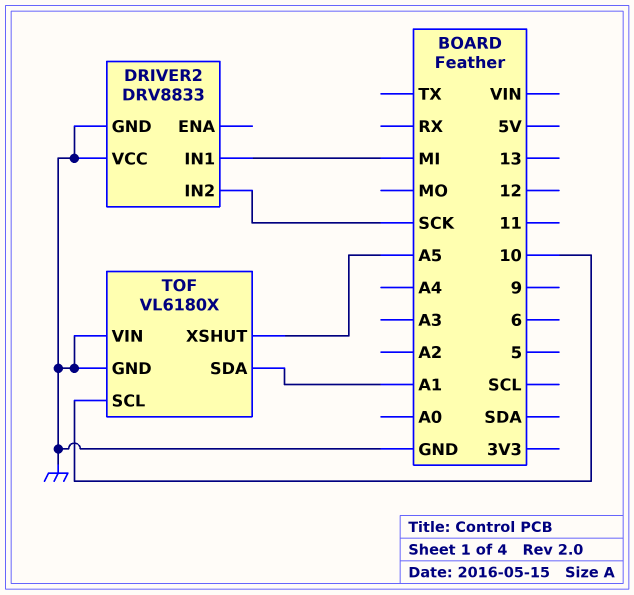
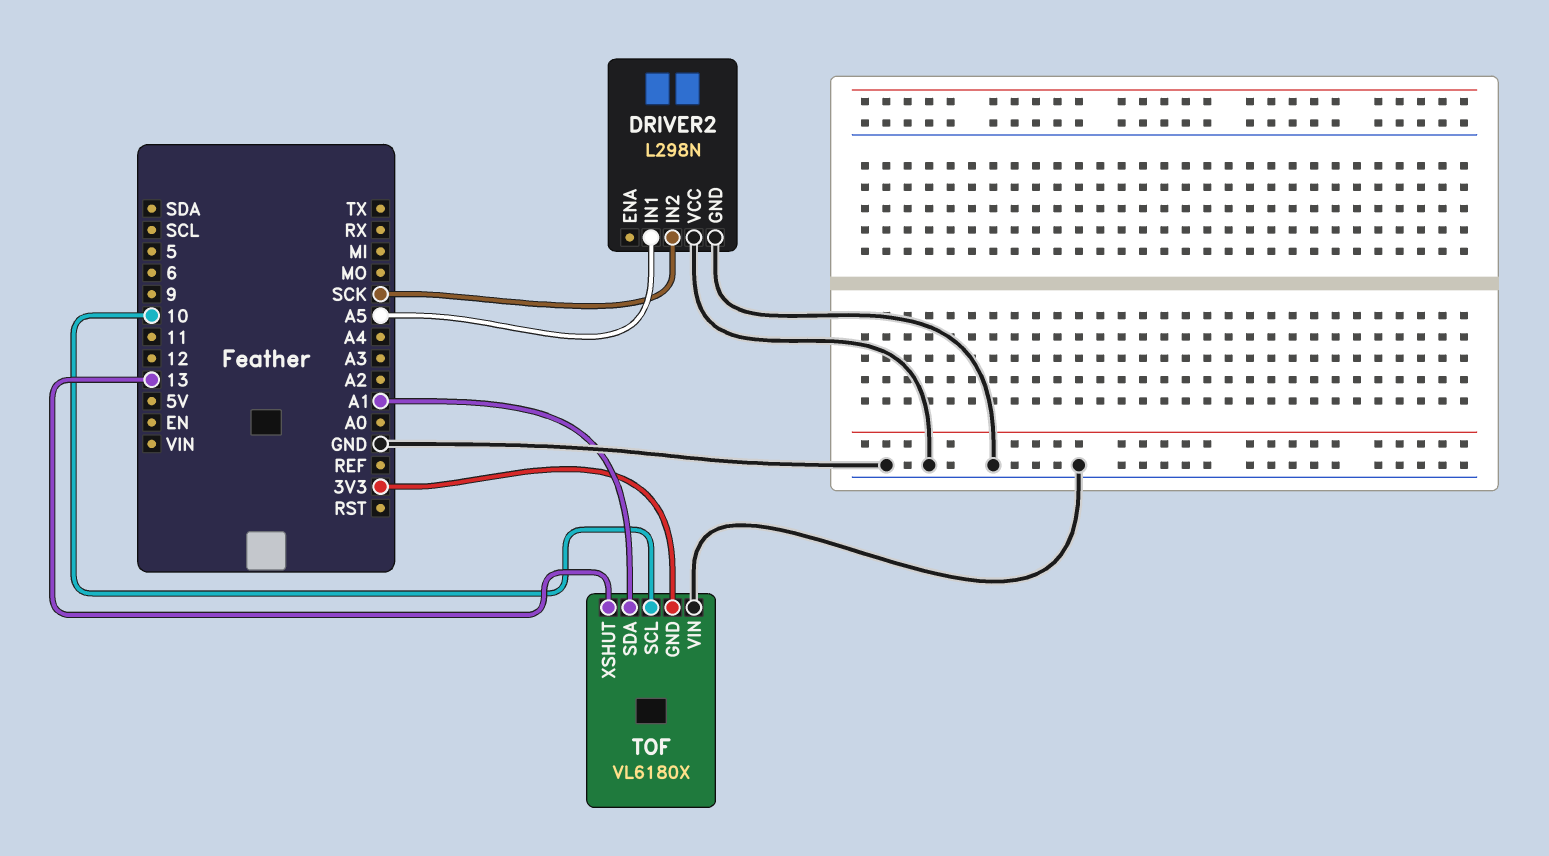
DRIVER2: DRV8833 -> L298N
DRIVER2 pin IN1: MI -> A5
TOF pin GND: GND -> 3V3
TOF pin XSHUT: A5 -> 13

